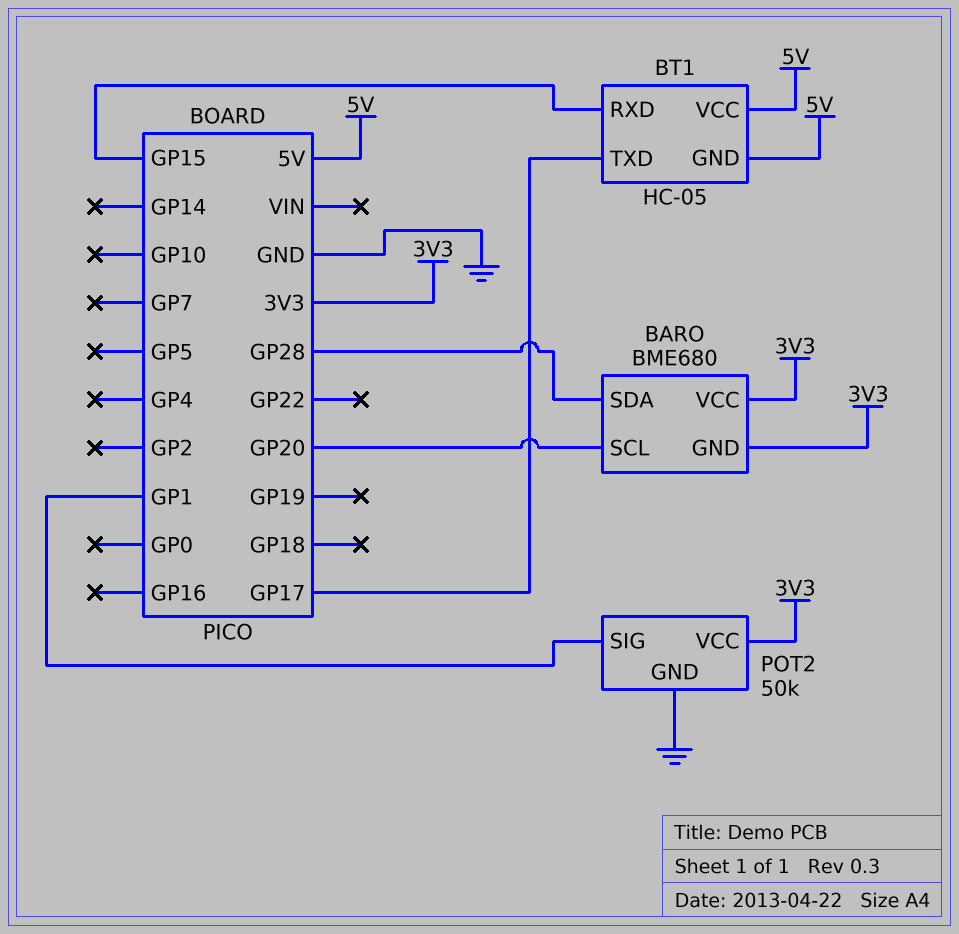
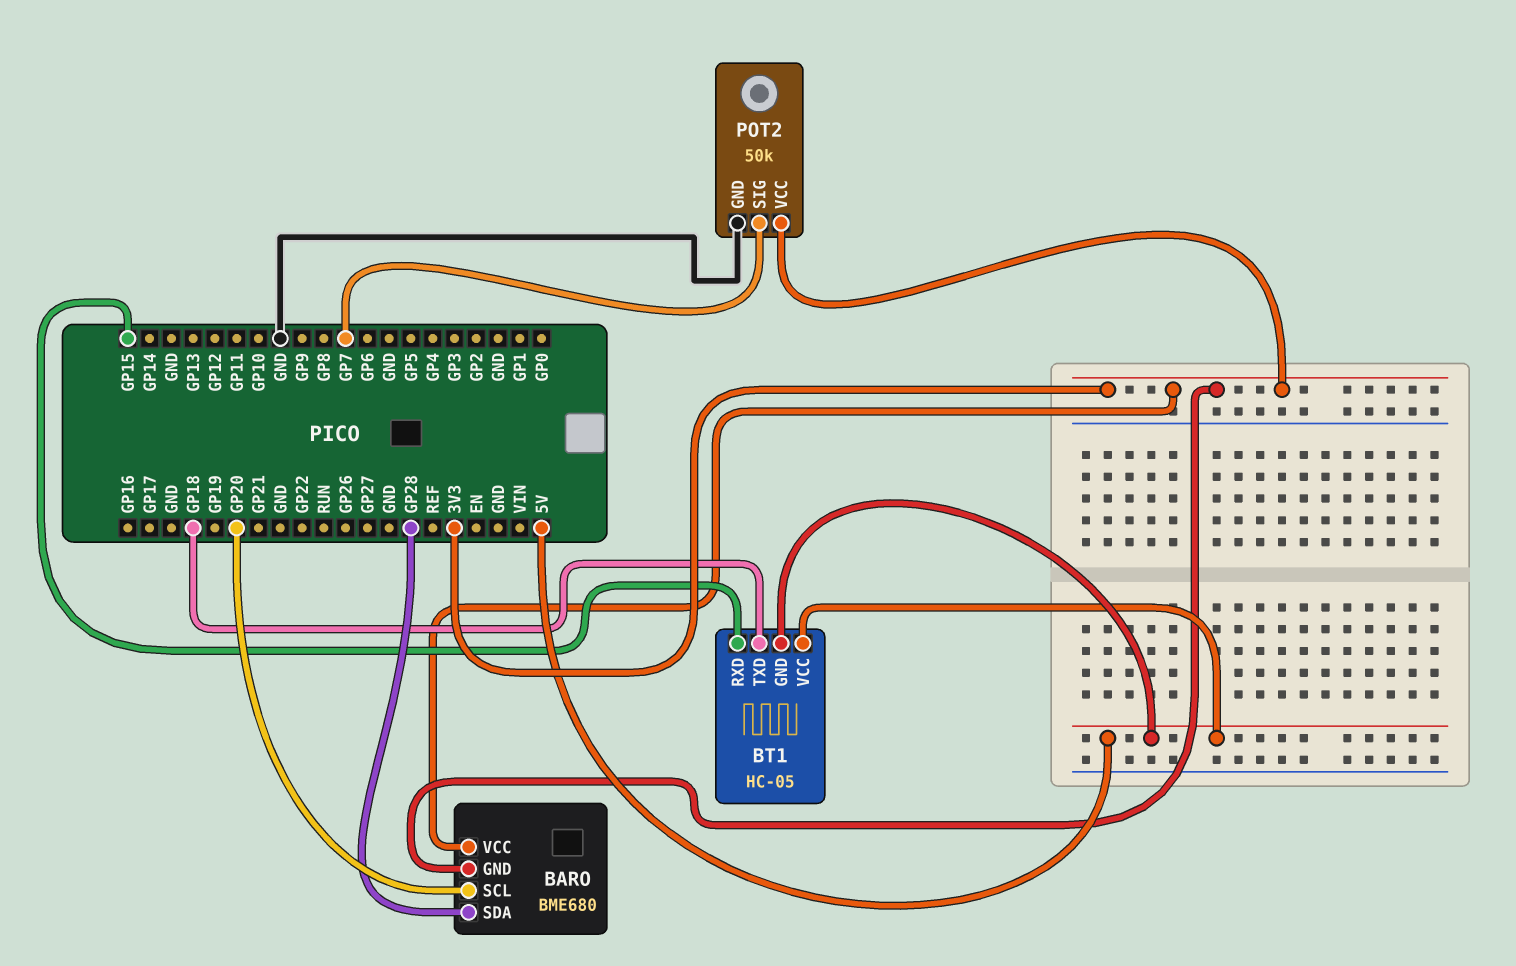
BT1 pin TXD: GP17 -> GP18
POT2 pin SIG: GP1 -> GP7

